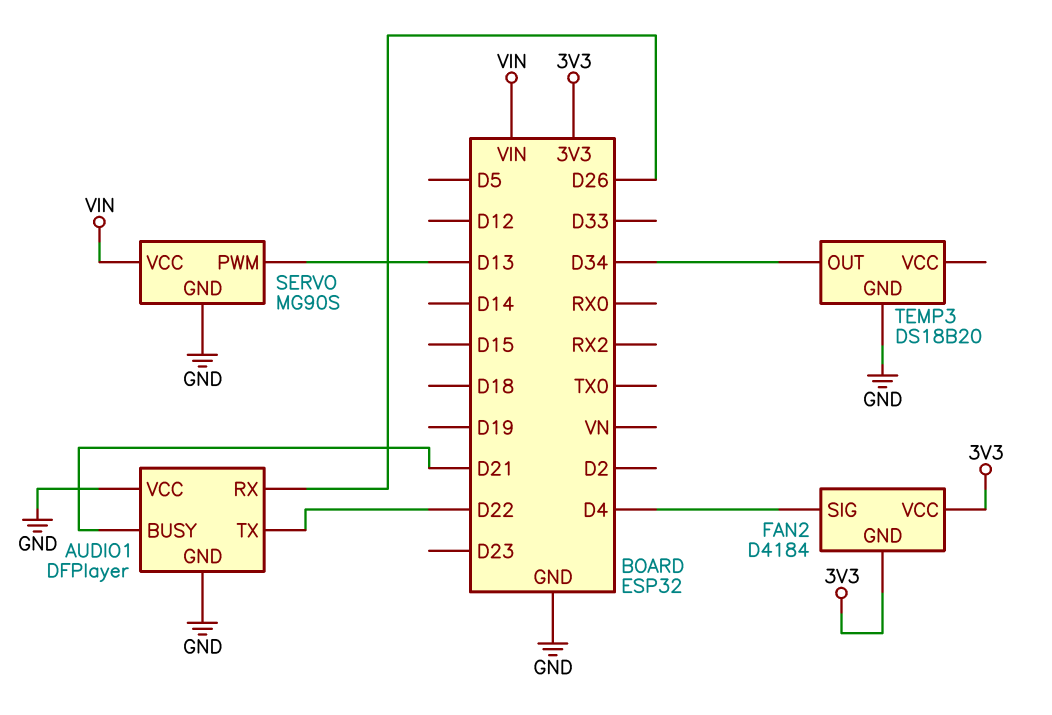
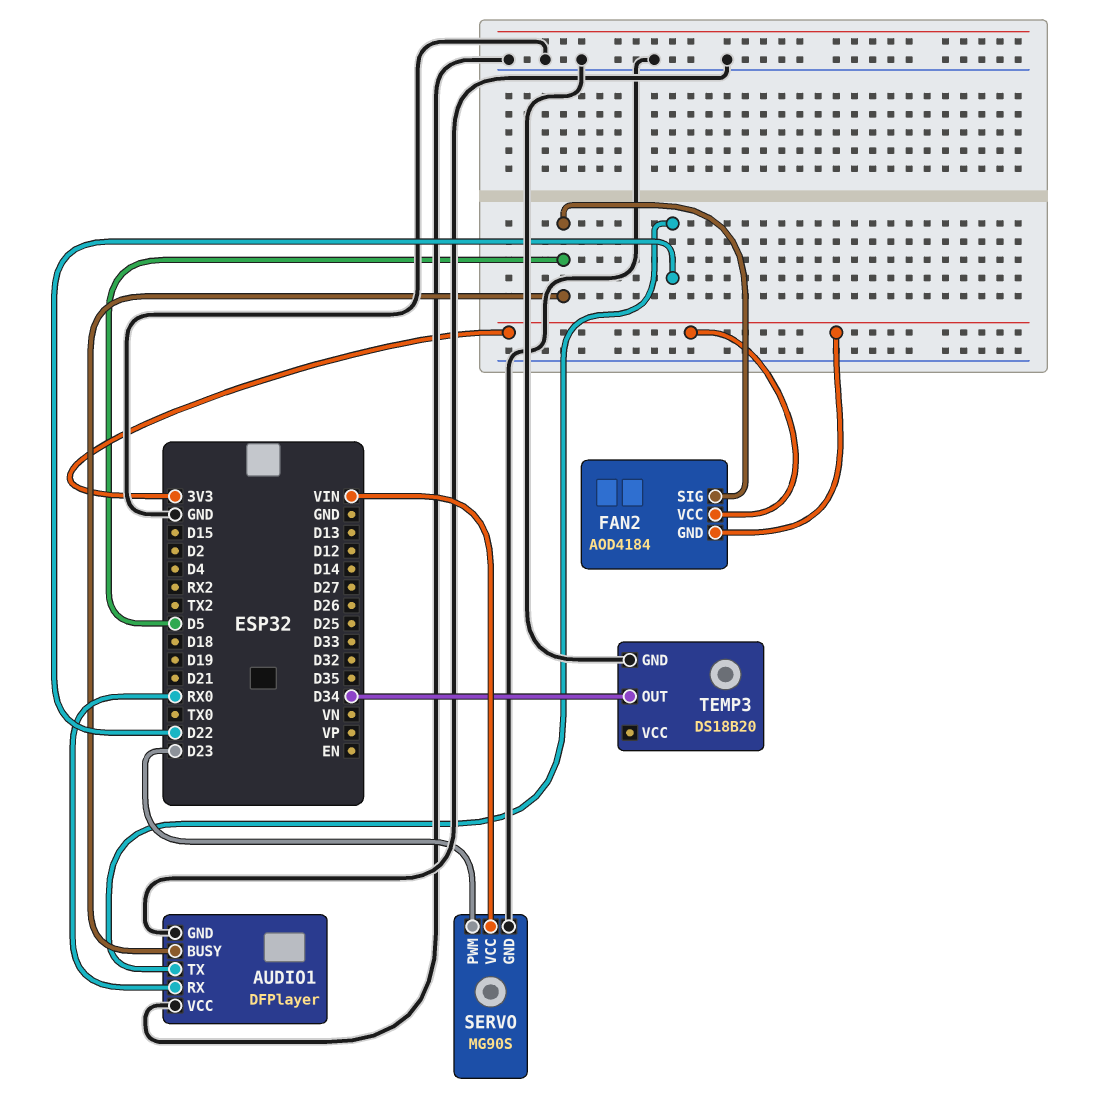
AUDIO1 pin BUSY: D21 -> D5
AUDIO1 pin RX: D26 -> RX0
FAN2: D4184 -> AOD4184
FAN2 pin SIG: D4 -> D5
SERVO pin PWM: D13 -> D23

